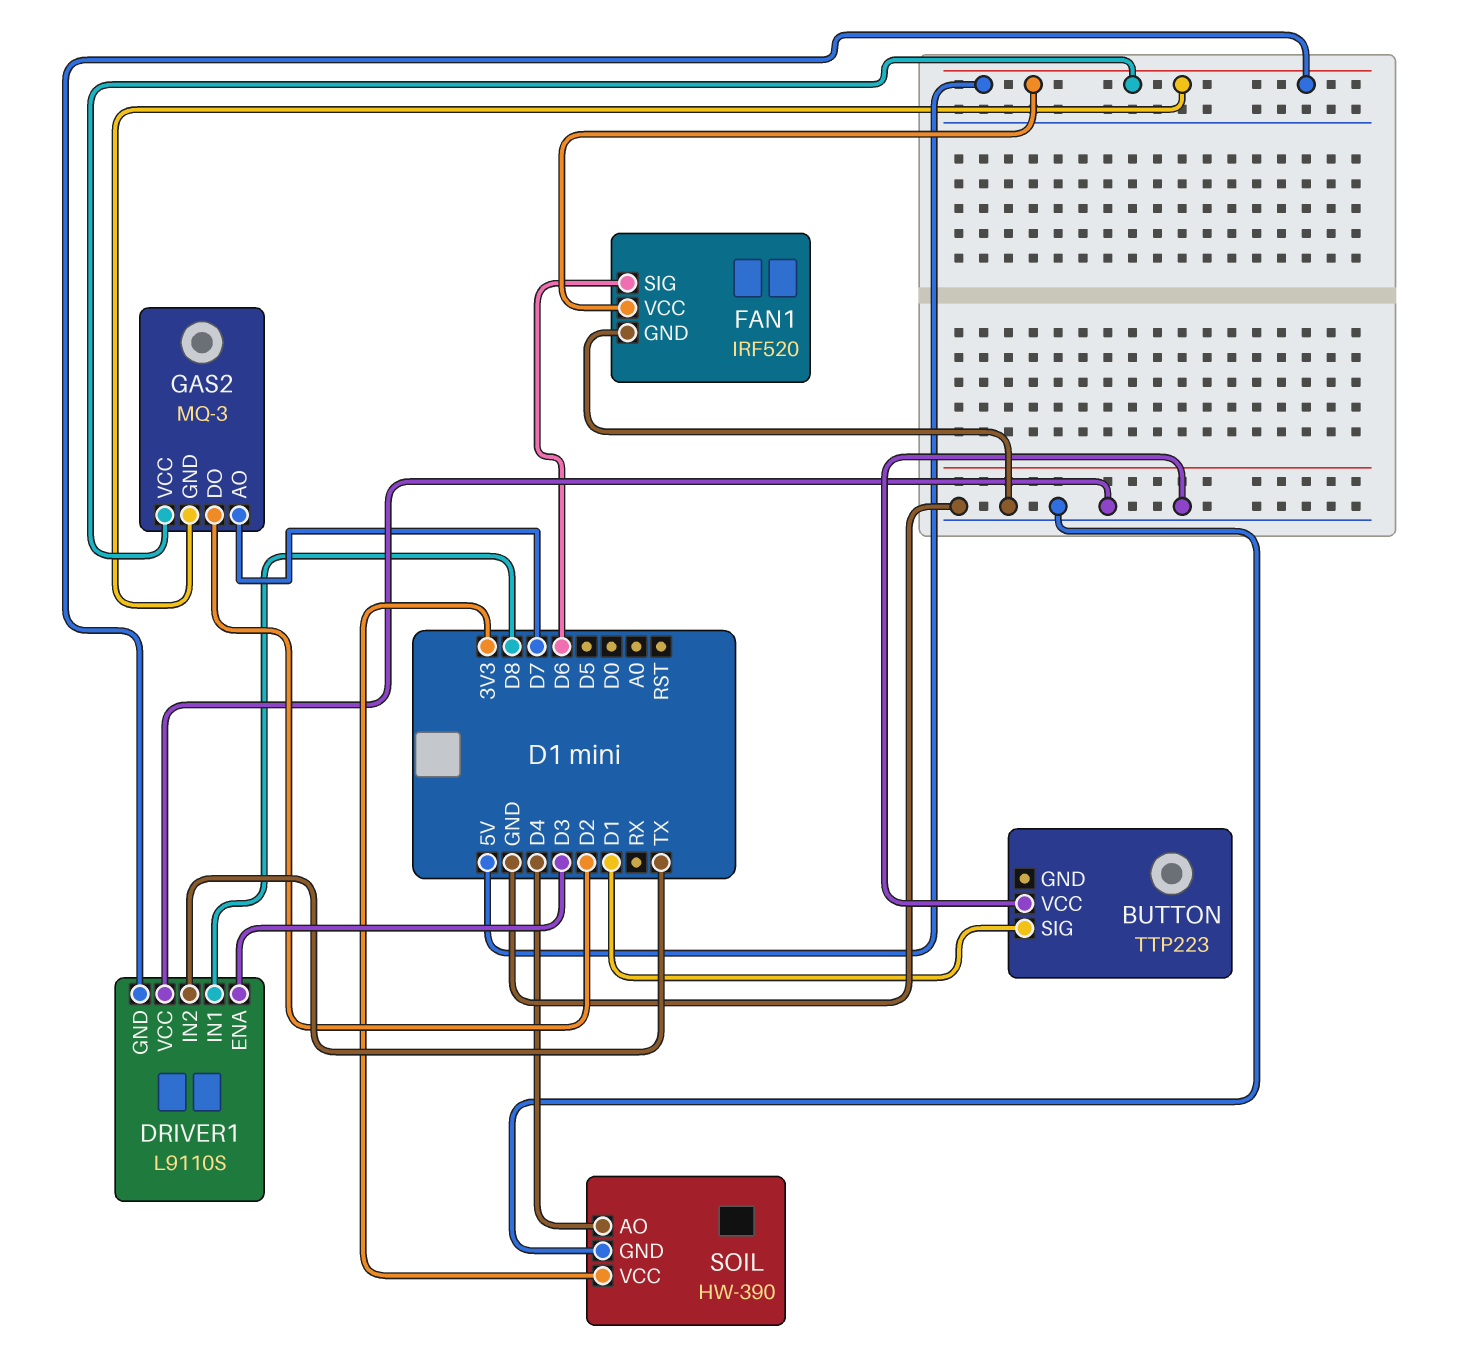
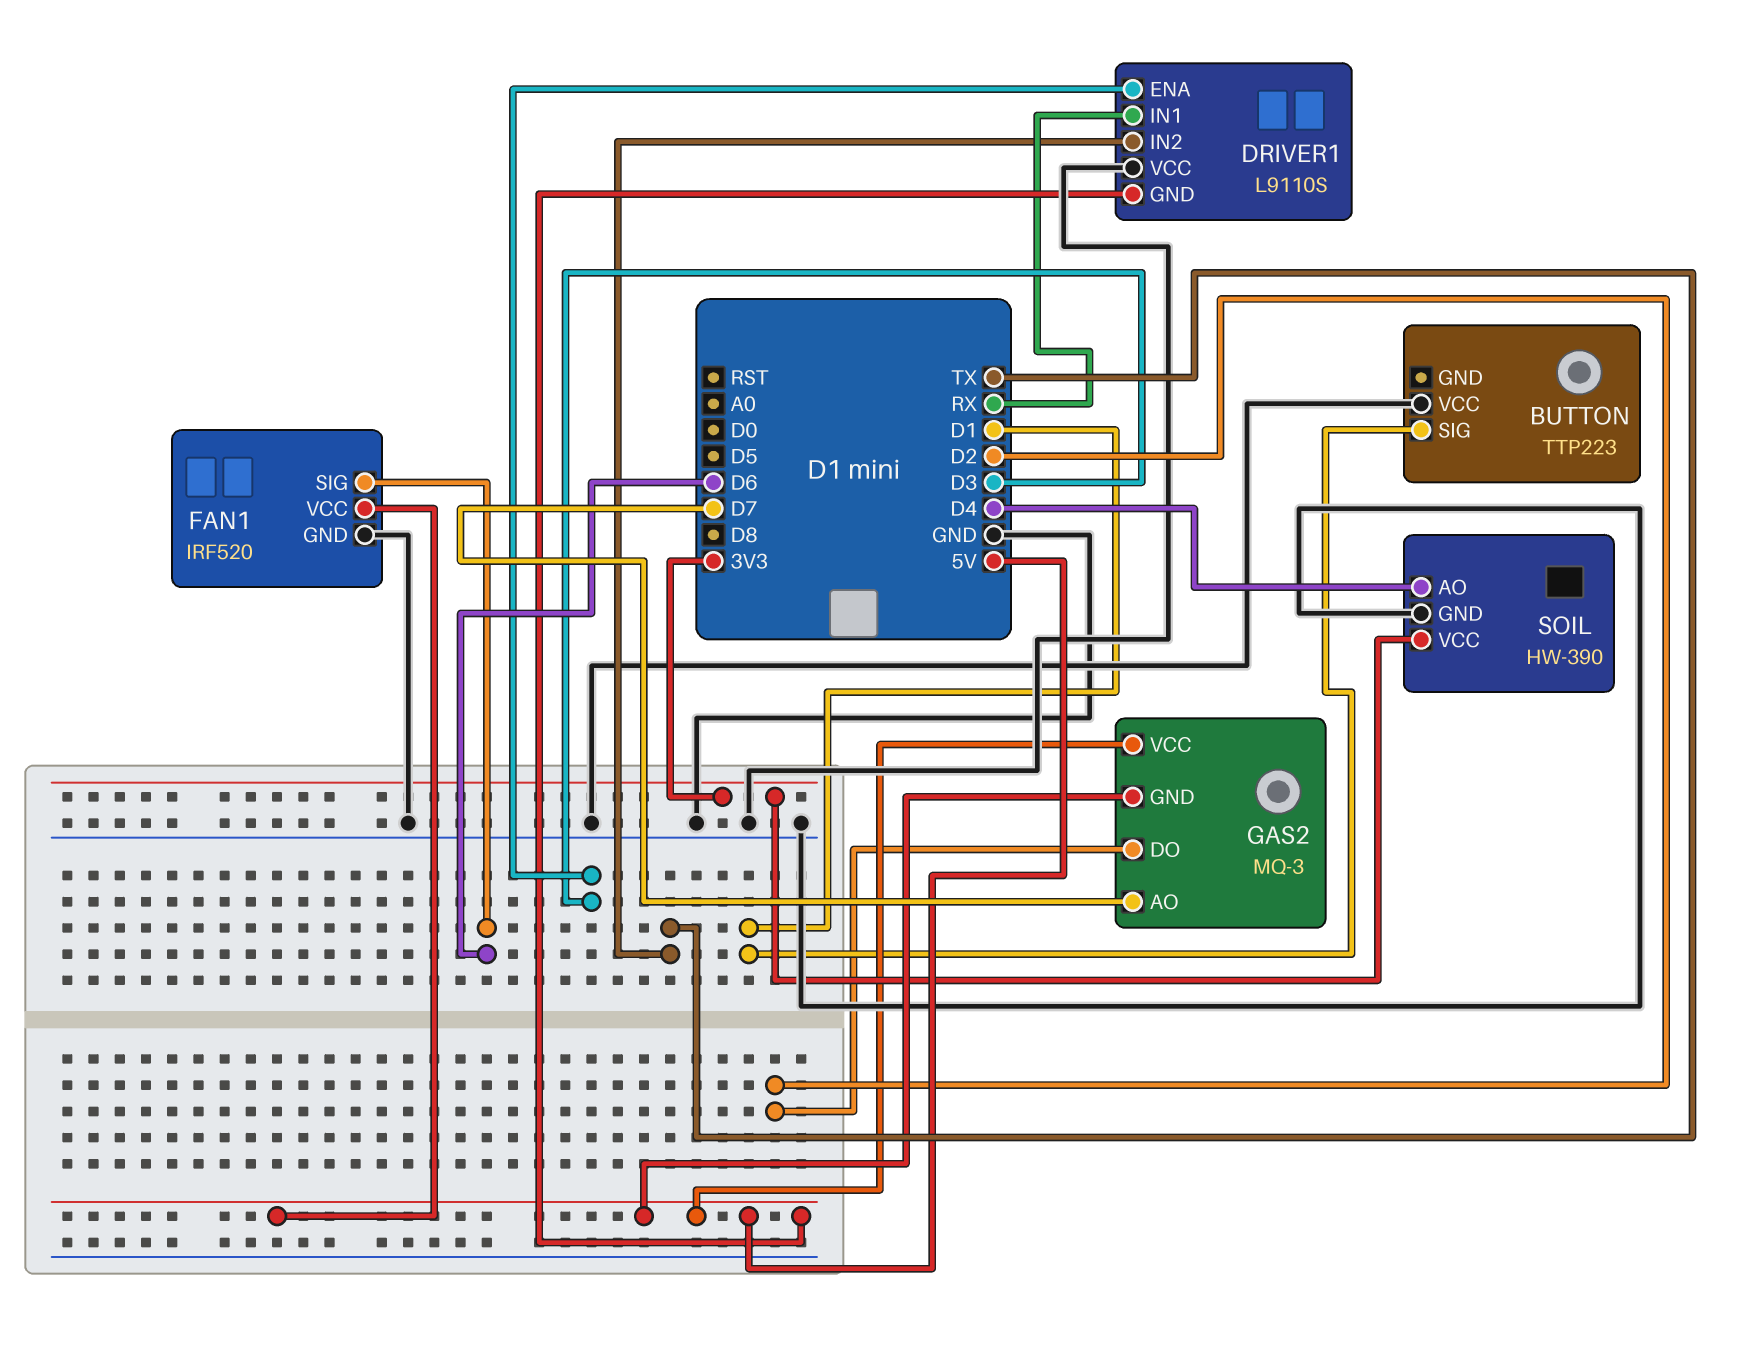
DRIVER1 pin IN1: D8 -> RX

